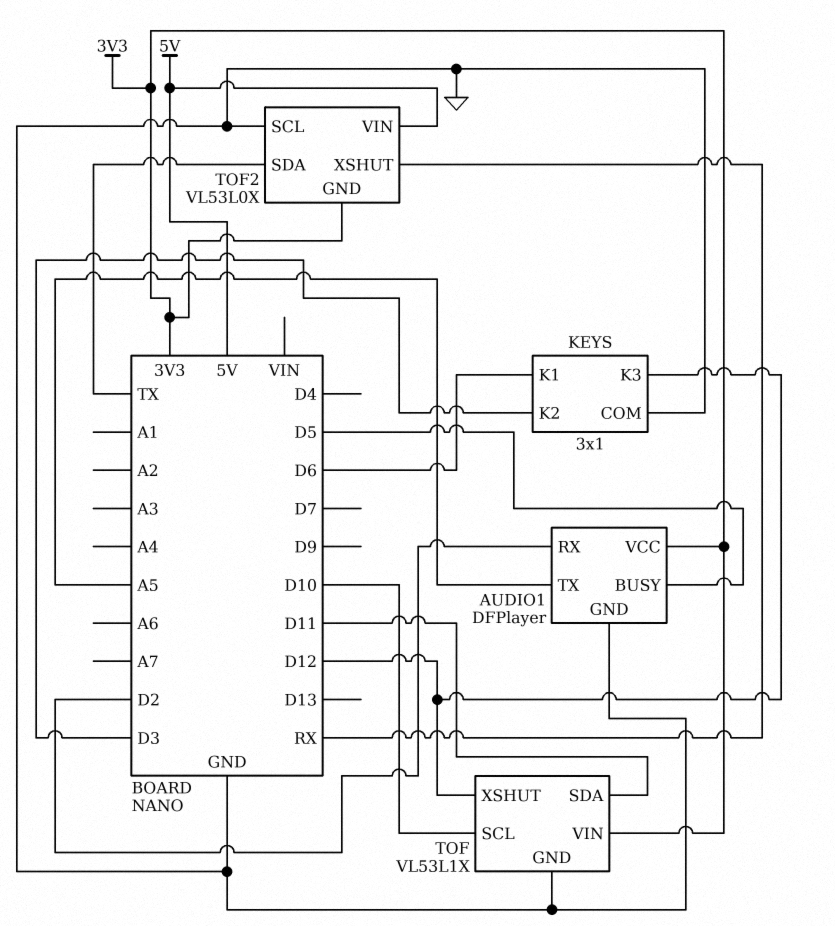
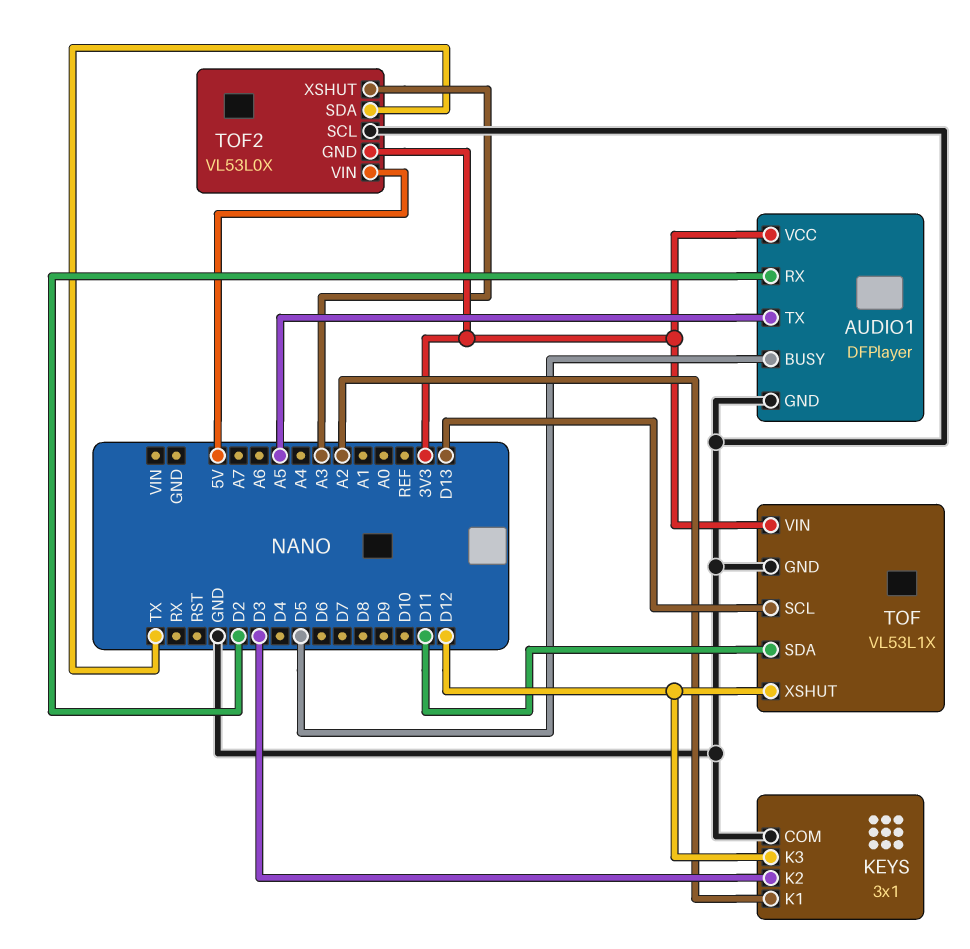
KEYS pin K1: D6 -> A2
TOF pin SCL: D10 -> D13
TOF2 pin XSHUT: RX -> A3

